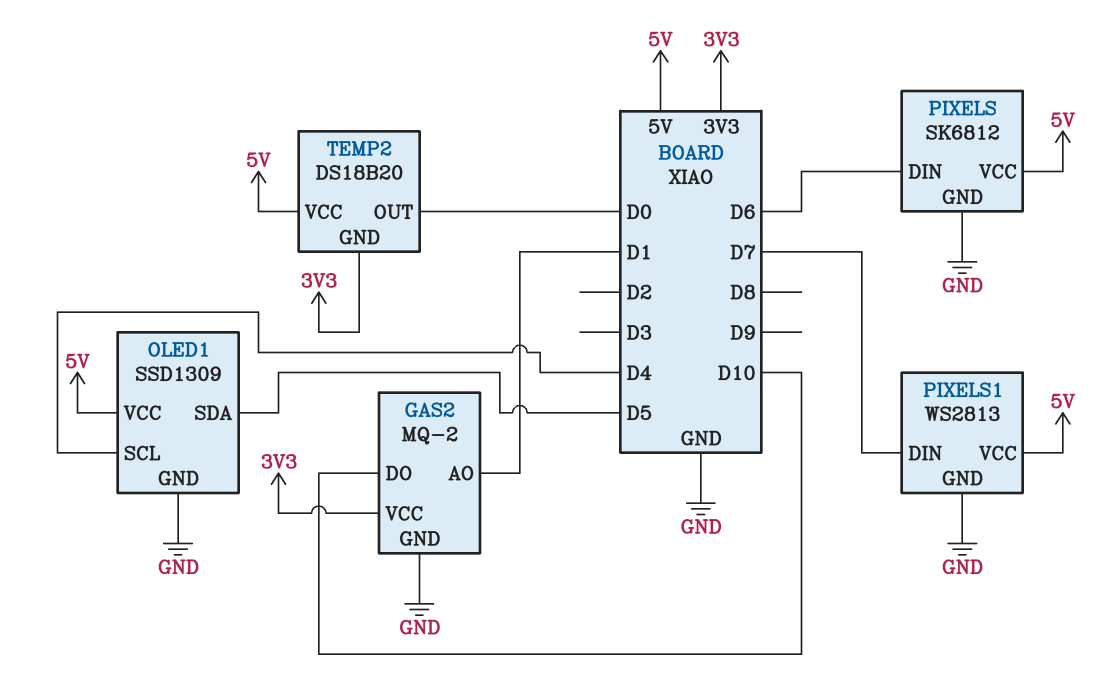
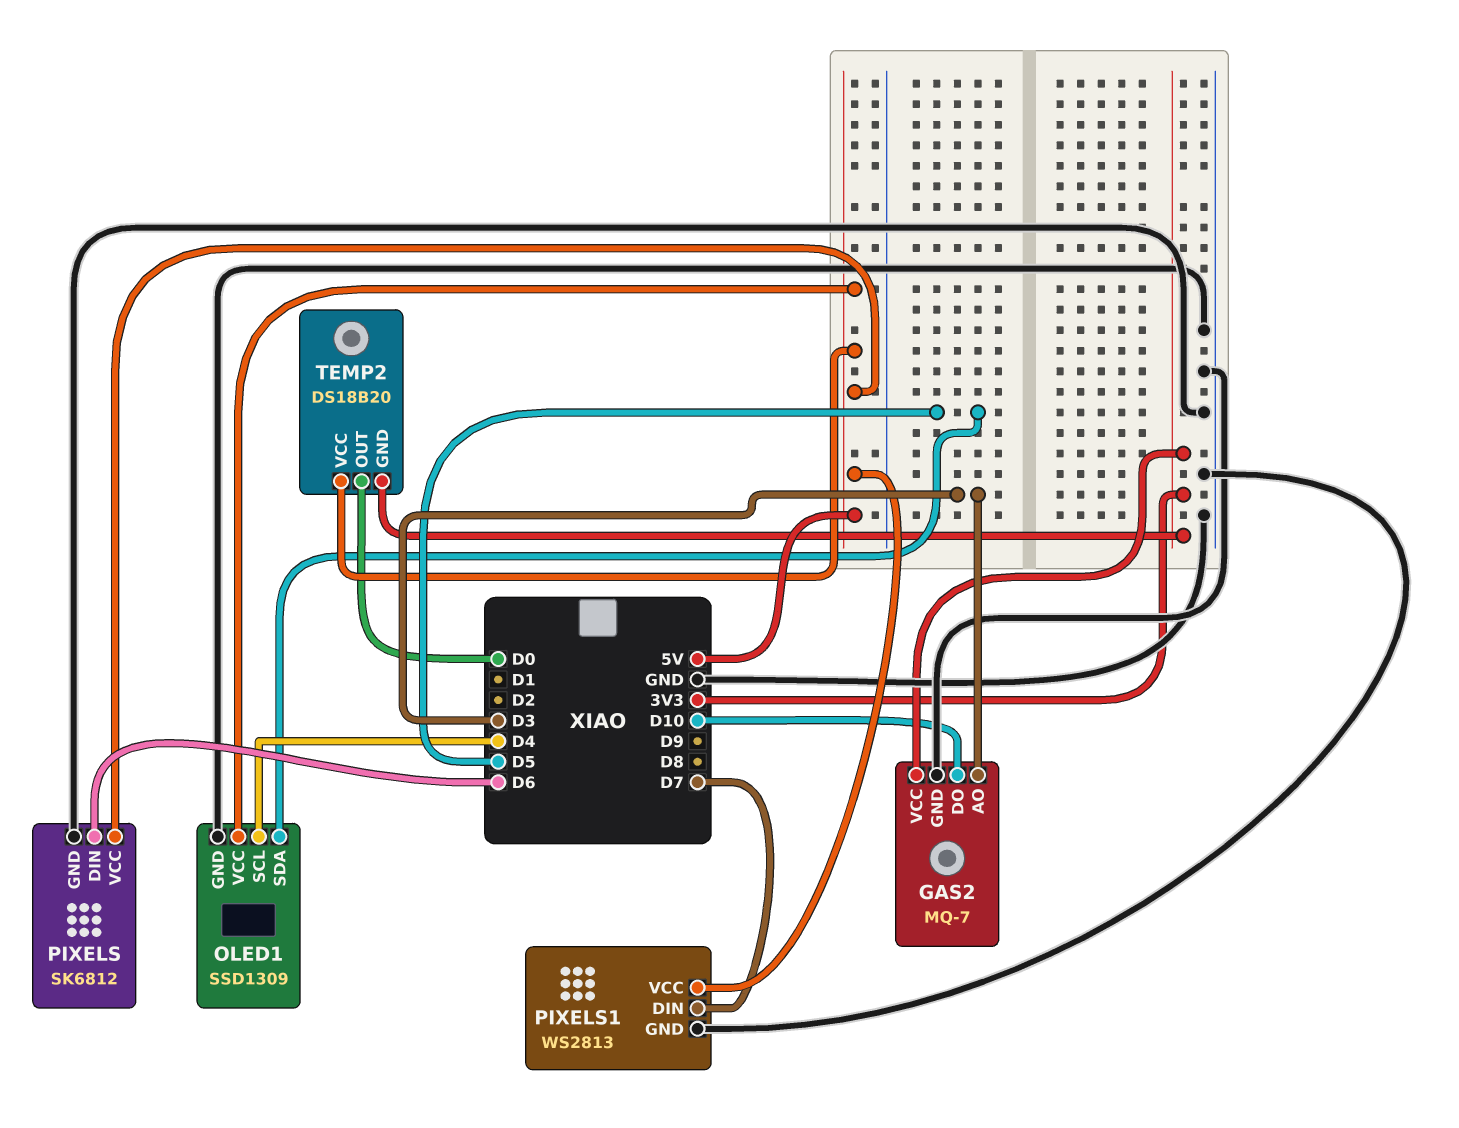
GAS2: MQ-2 -> MQ-7
GAS2 pin AO: D1 -> D3

